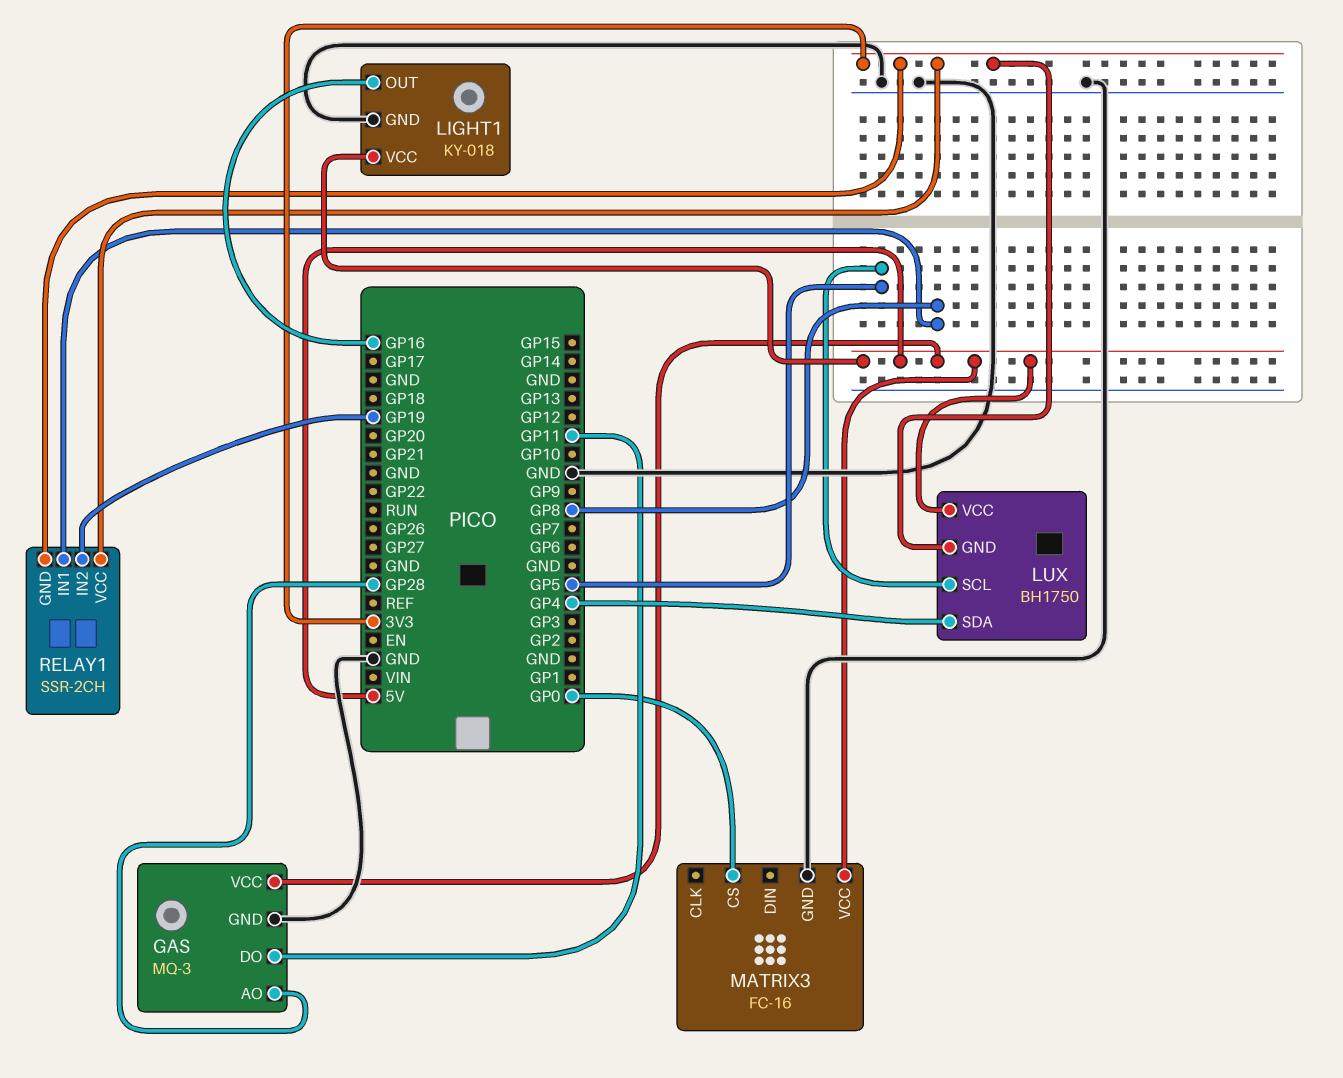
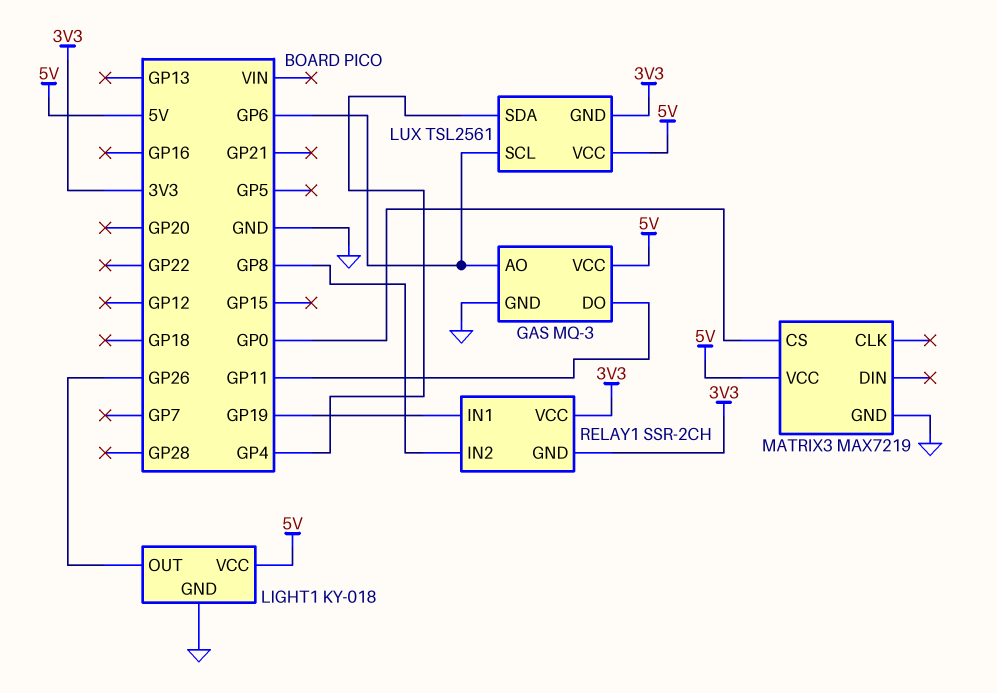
GAS pin AO: GP28 -> GP6
LIGHT1 pin OUT: GP16 -> GP26
LUX: BH1750 -> TSL2561
LUX pin SCL: GP5 -> GP6
MATRIX3: FC-16 -> MAX7219
RELAY1 pin IN1: GP8 -> GP19
RELAY1 pin IN2: GP19 -> GP8

